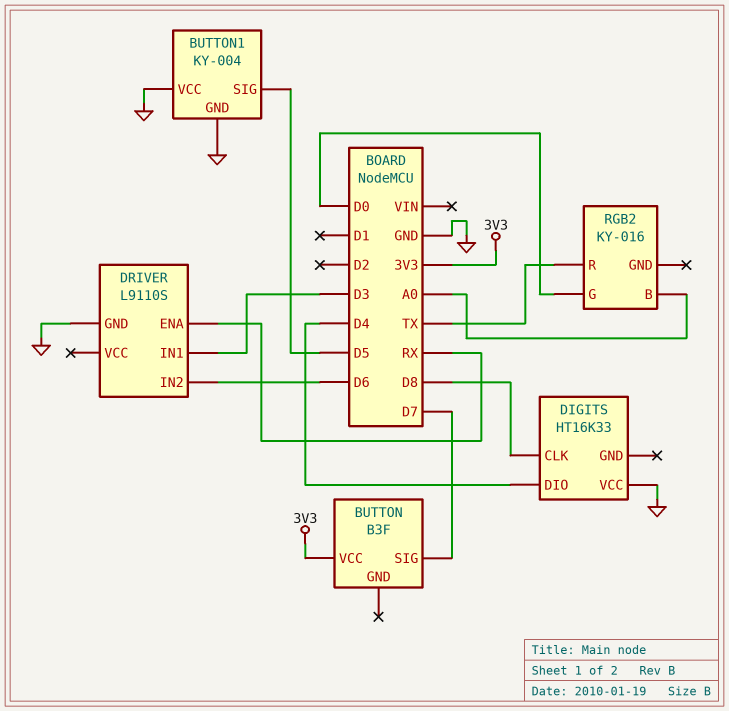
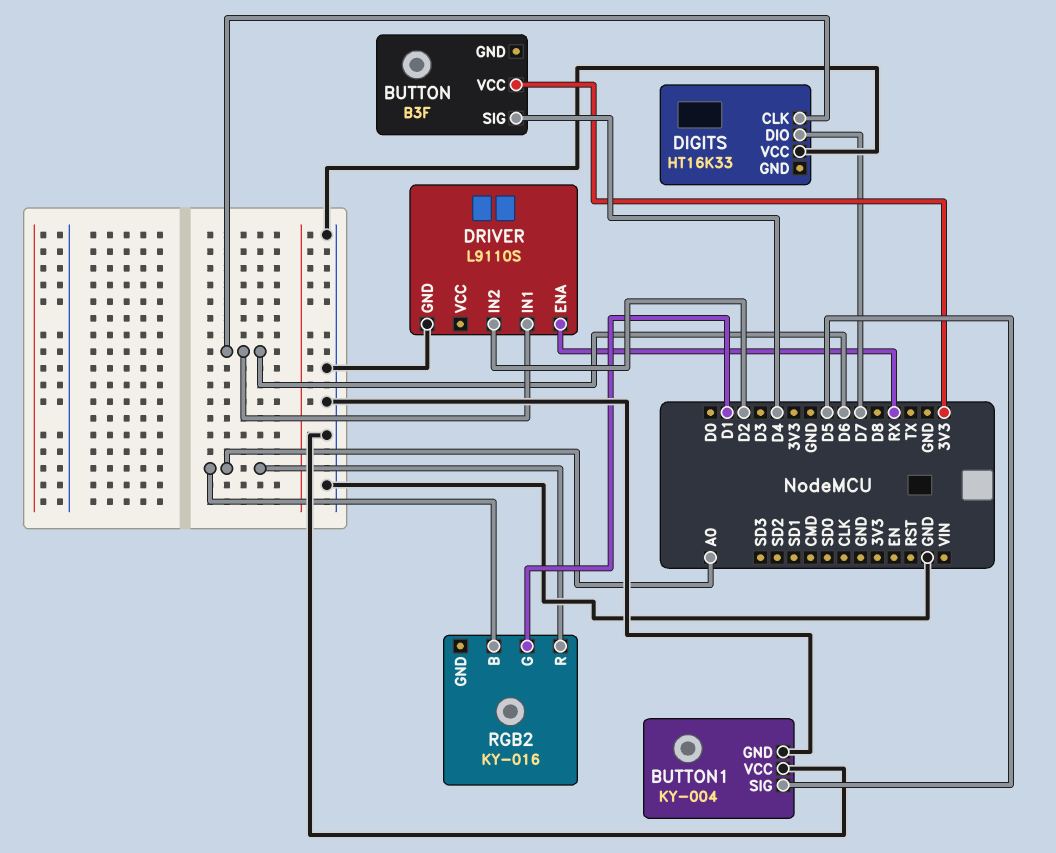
BUTTON pin SIG: D7 -> D4
DIGITS pin CLK: D8 -> D6
DIGITS pin DIO: D4 -> D7
DRIVER pin IN1: D3 -> D6
DRIVER pin IN2: D6 -> D2
RGB2 pin G: D0 -> D1
RGB2 pin R: TX -> A0

